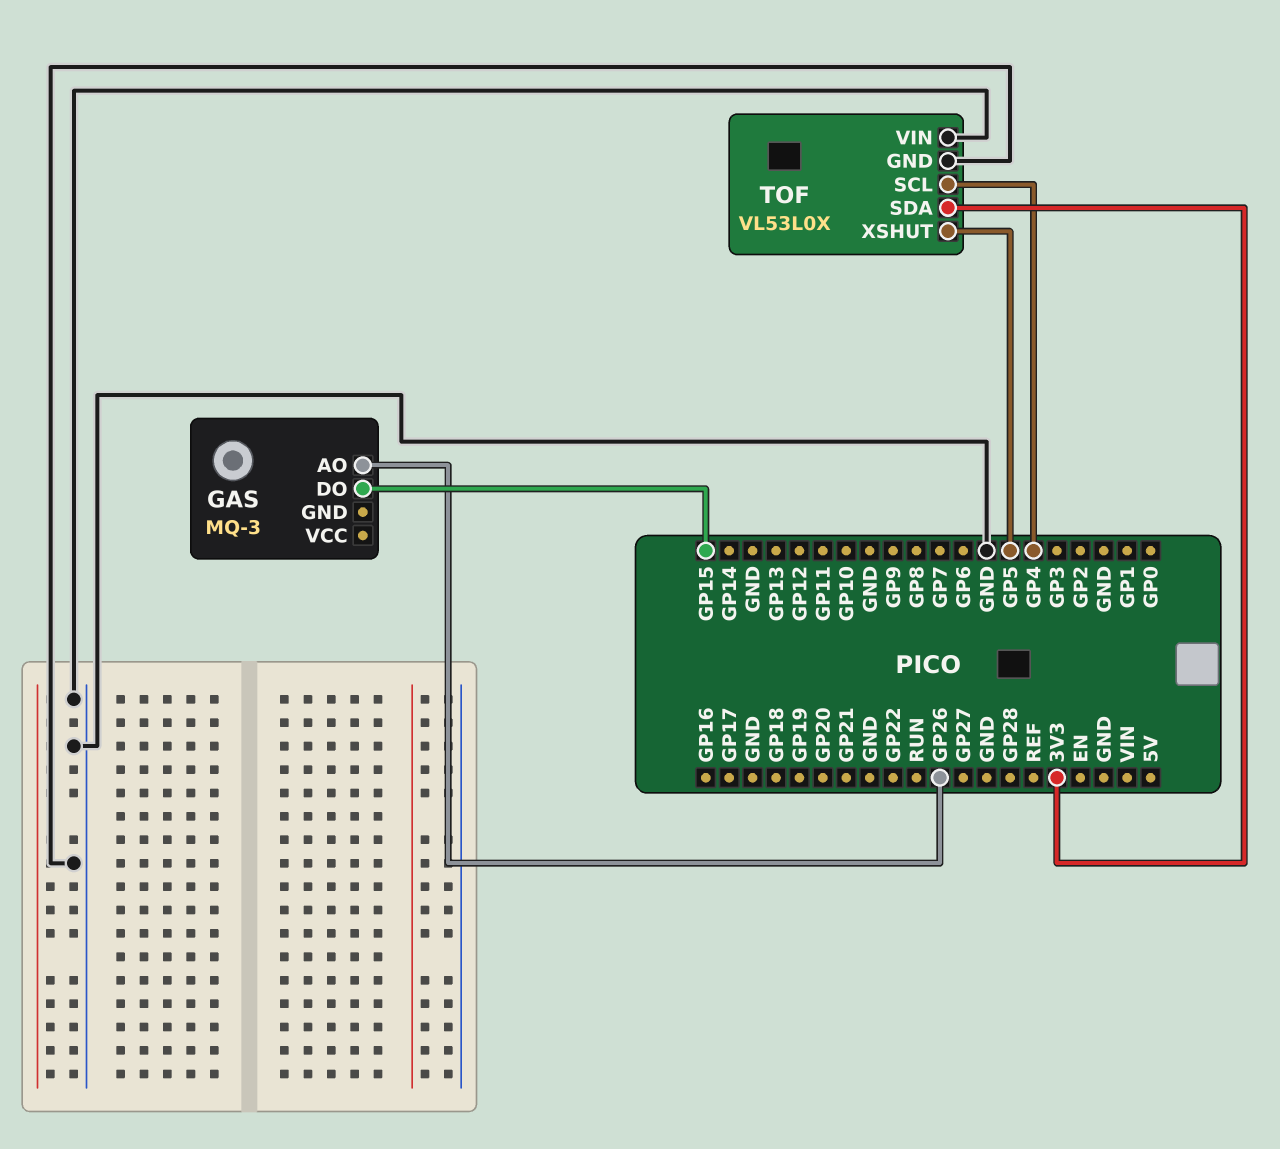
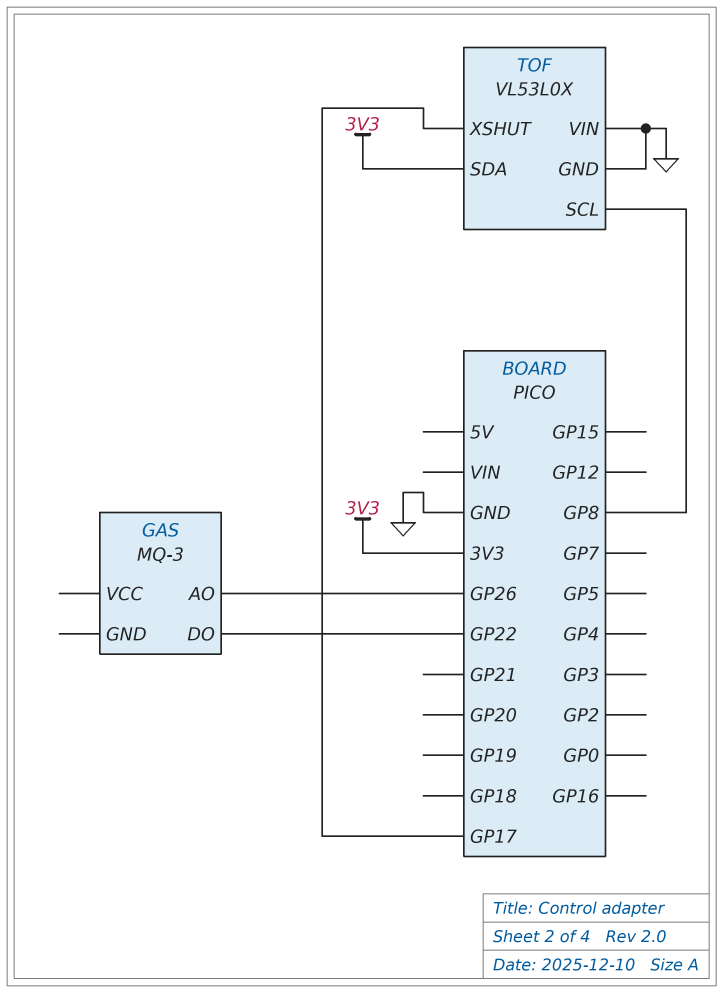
GAS pin DO: GP15 -> GP22
TOF pin SCL: GP4 -> GP8
TOF pin XSHUT: GP5 -> GP17

